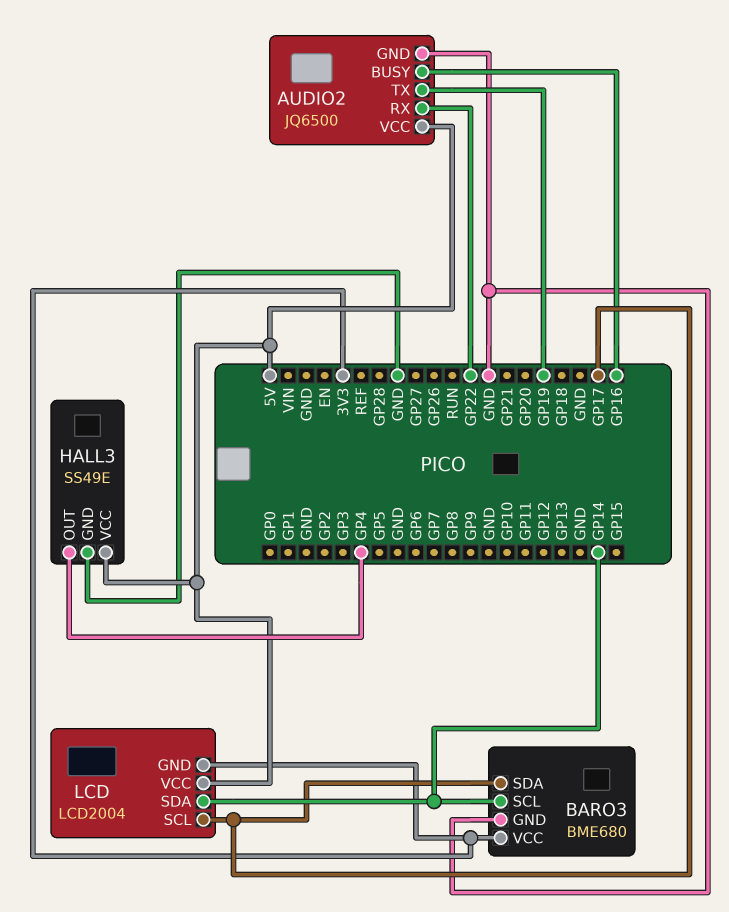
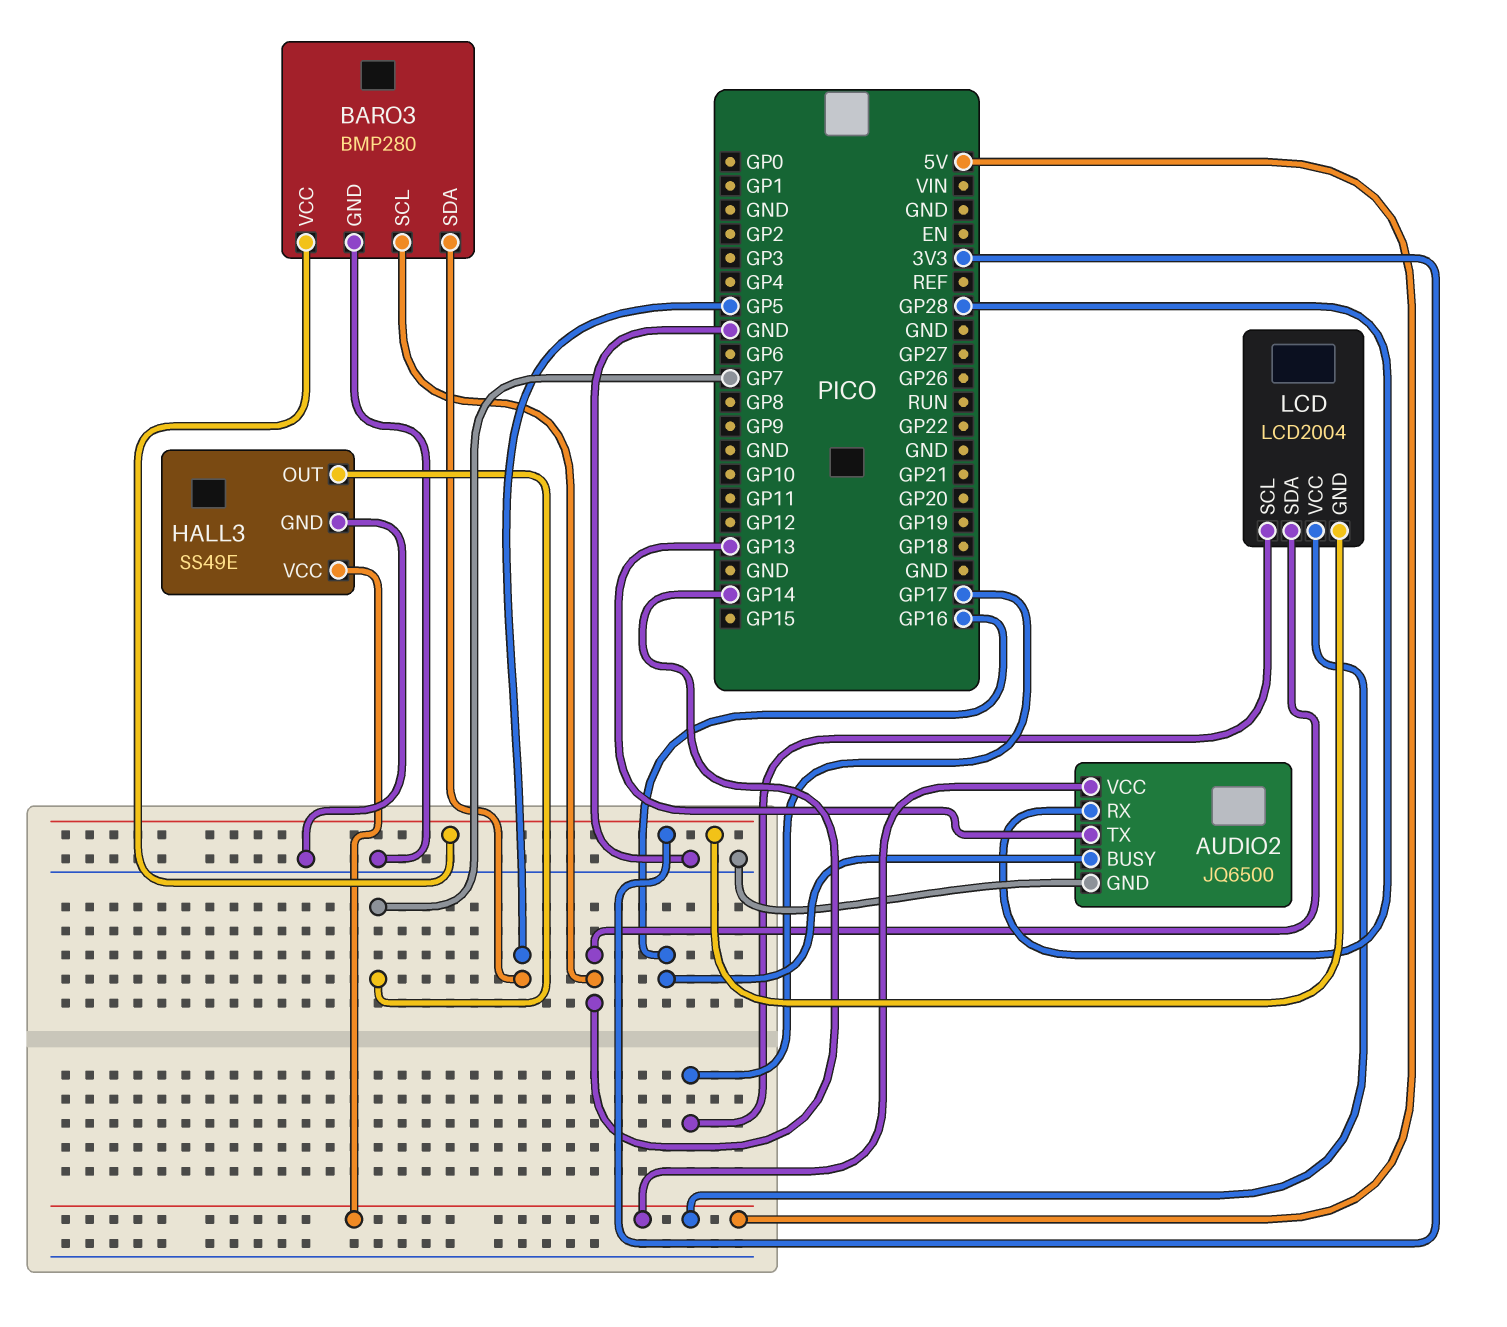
AUDIO2 pin RX: GP22 -> GP28
AUDIO2 pin TX: GP19 -> GP13
BARO3: BME680 -> BMP280
BARO3 pin SDA: GP17 -> GP5
HALL3 pin OUT: GP4 -> GP7

